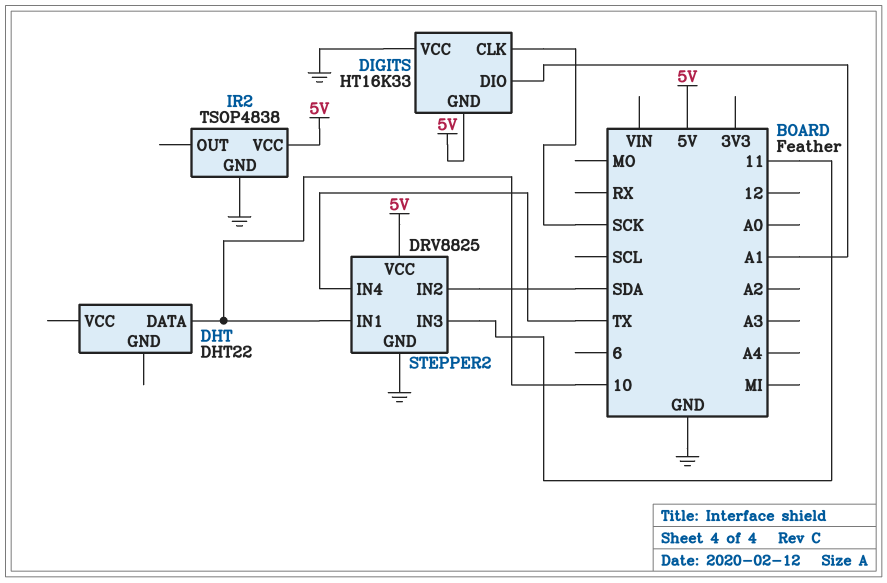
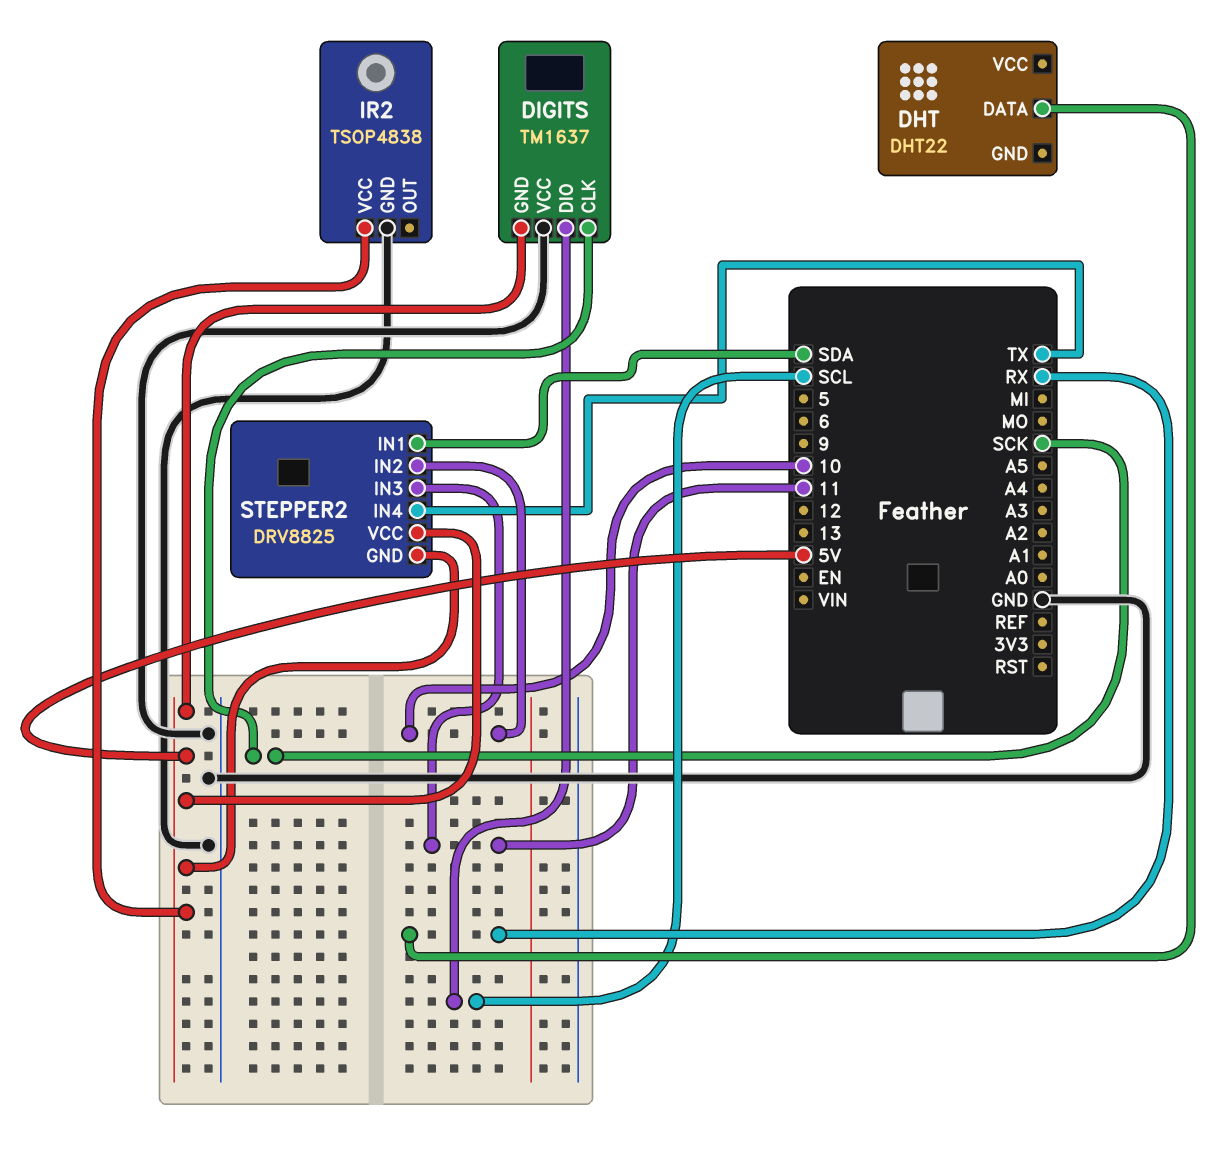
DHT pin DATA: 10 -> RX
DIGITS: HT16K33 -> TM1637
DIGITS pin DIO: A1 -> SCL
STEPPER2 pin GND: GND -> 5V
STEPPER2 pin IN1: 10 -> SDA
STEPPER2 pin IN2: SDA -> 10

